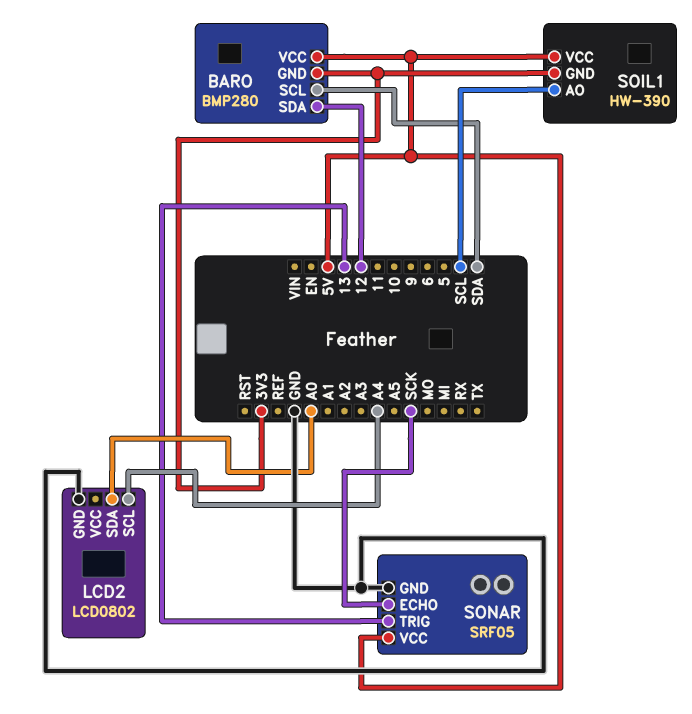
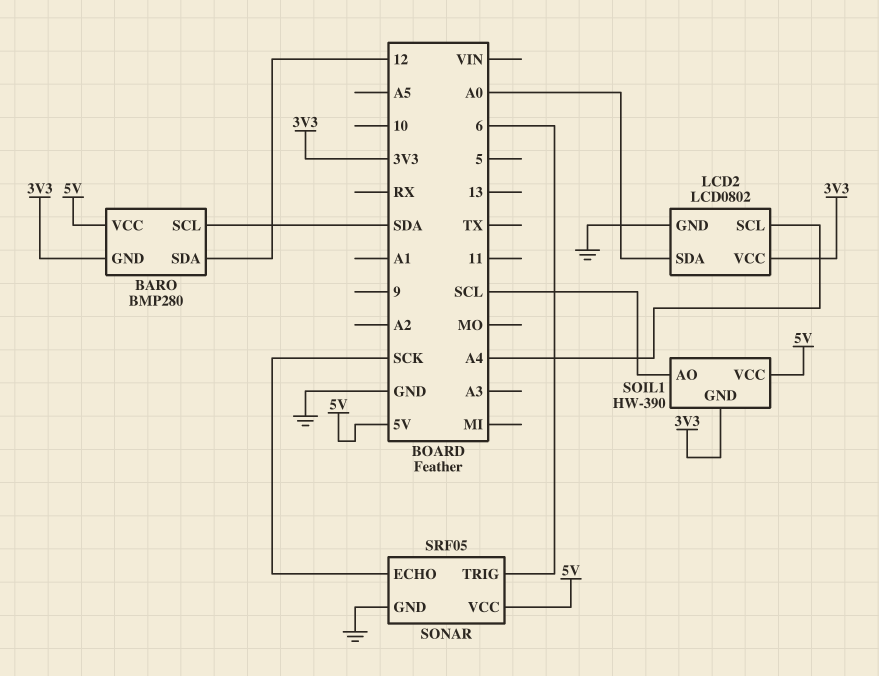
LCD2 pin VCC: none -> 3V3
SONAR pin TRIG: 13 -> 6

